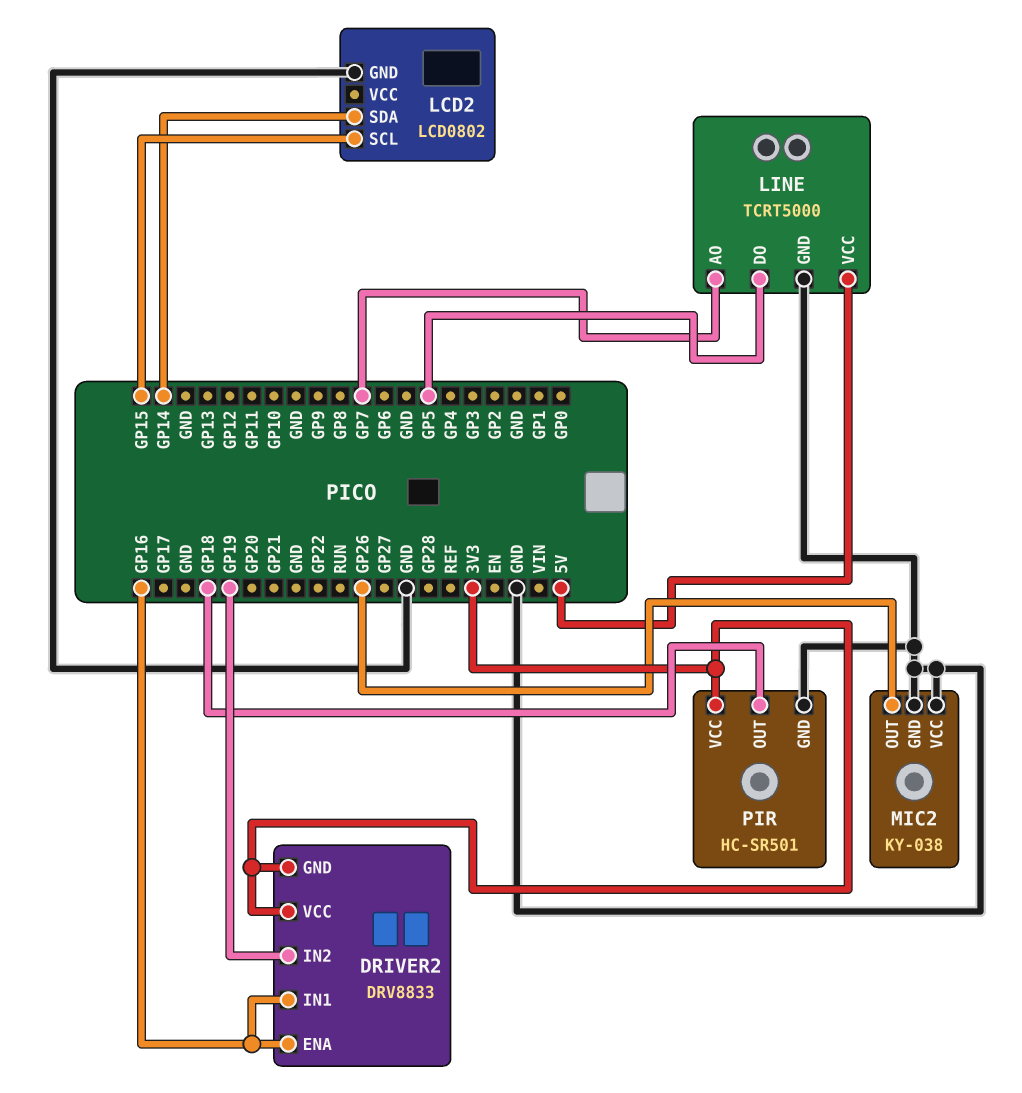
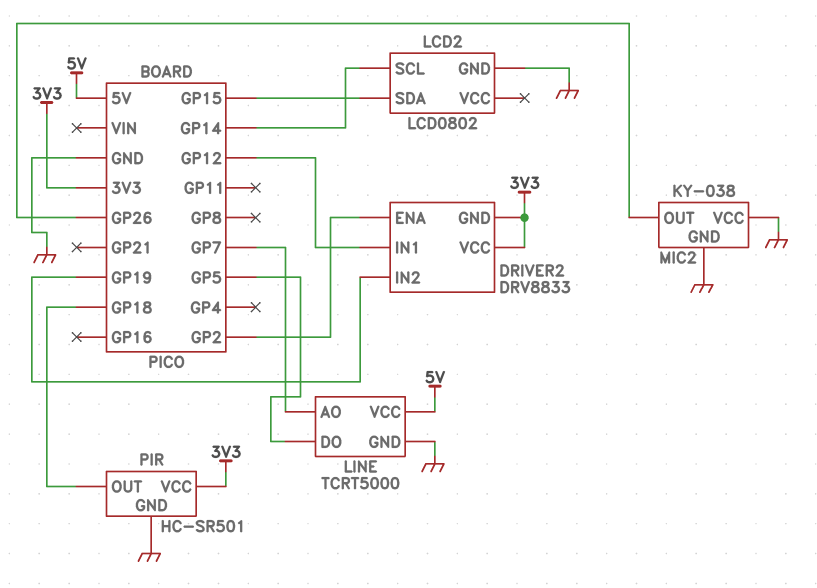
DRIVER2 pin ENA: GP16 -> GP2
DRIVER2 pin IN1: GP16 -> GP12
LCD2 pin SCL: GP15 -> GP14
LCD2 pin SDA: GP14 -> GP15

